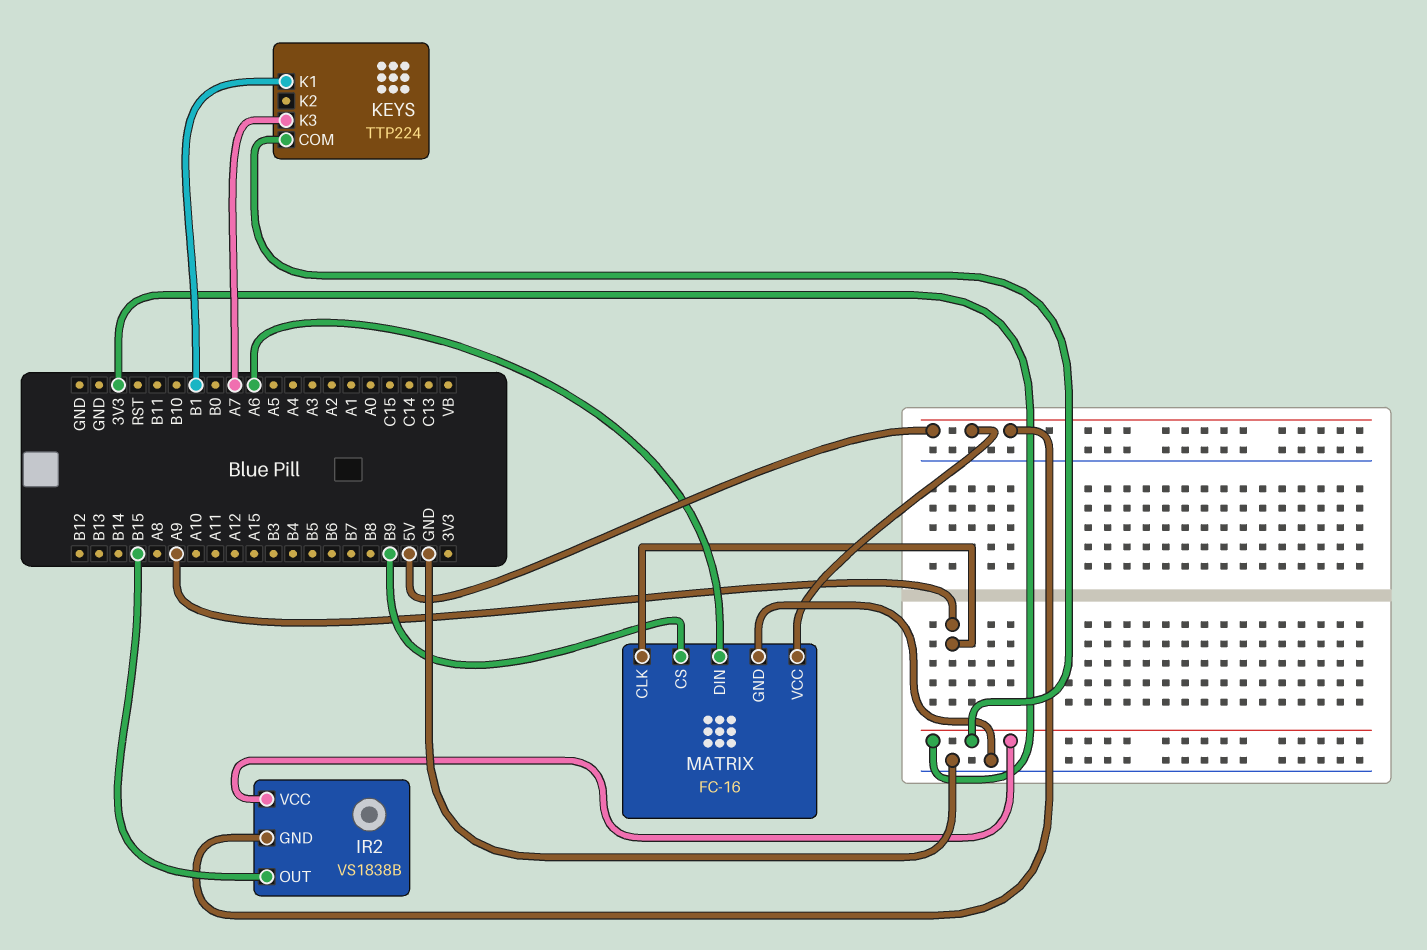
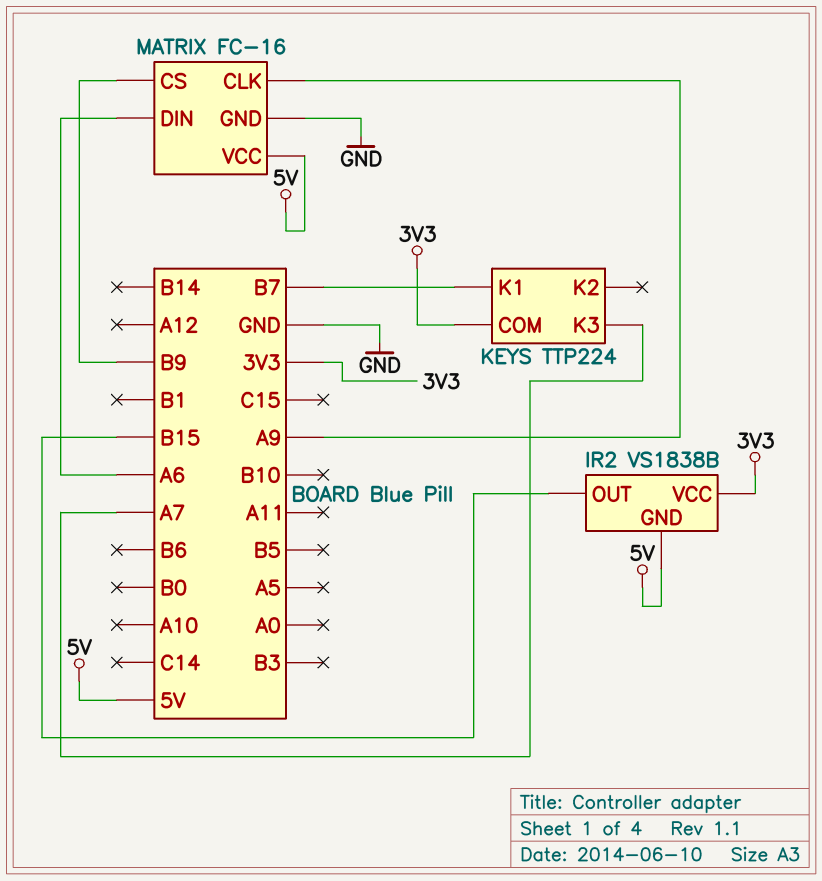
KEYS pin K1: B1 -> B7

